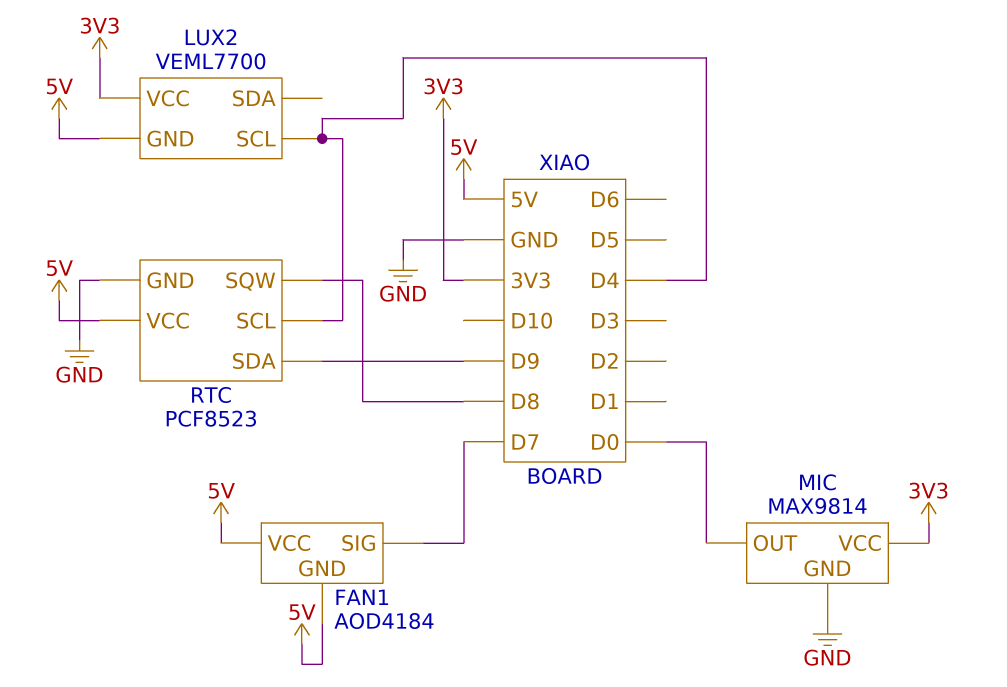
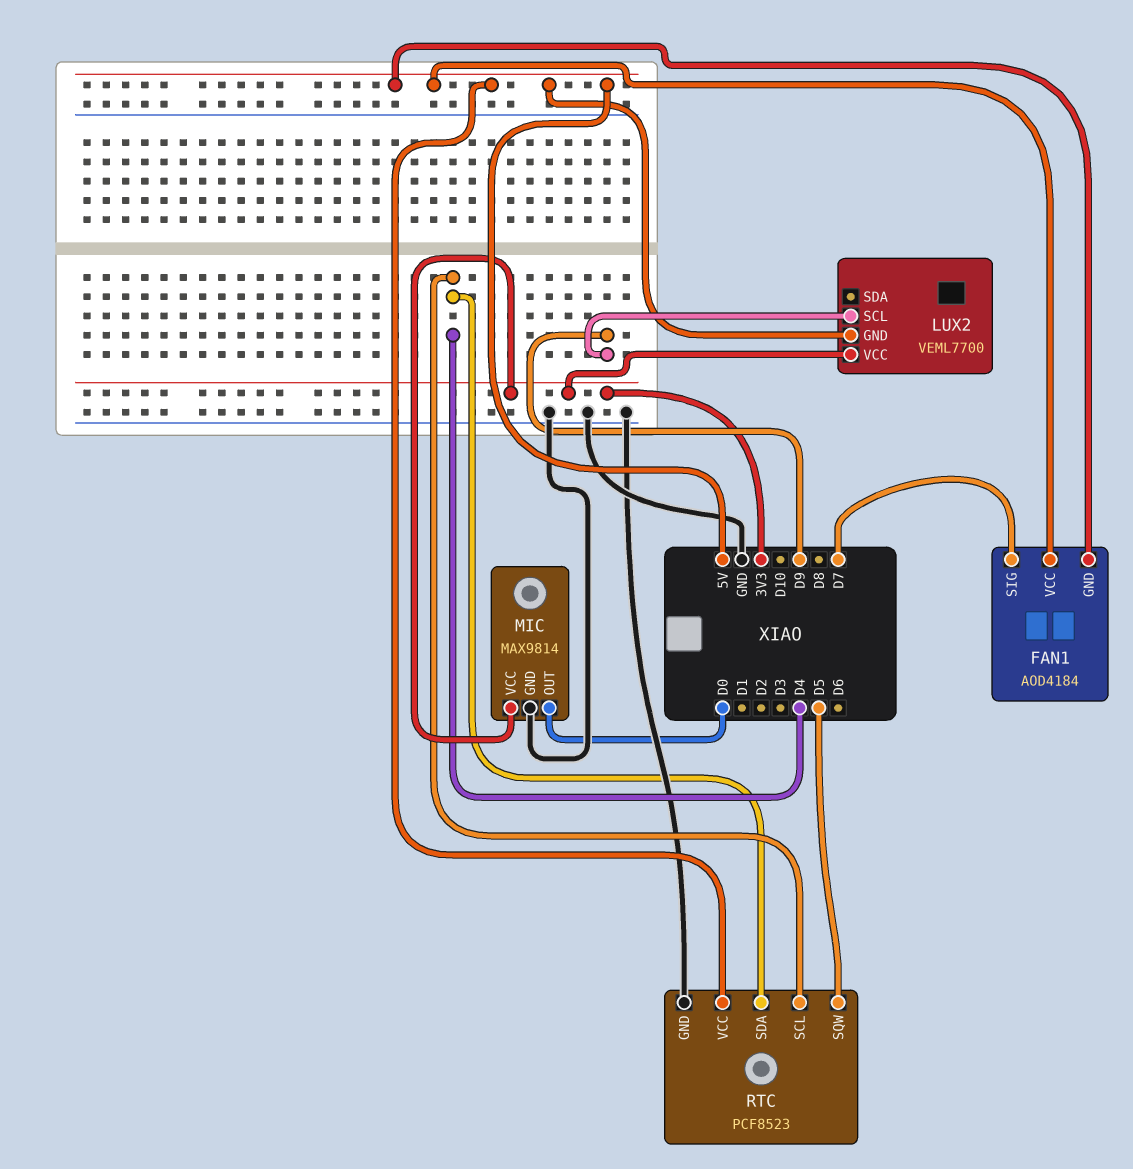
LUX2 pin SCL: D4 -> D9
RTC pin SDA: D9 -> D4
RTC pin SQW: D8 -> D5

